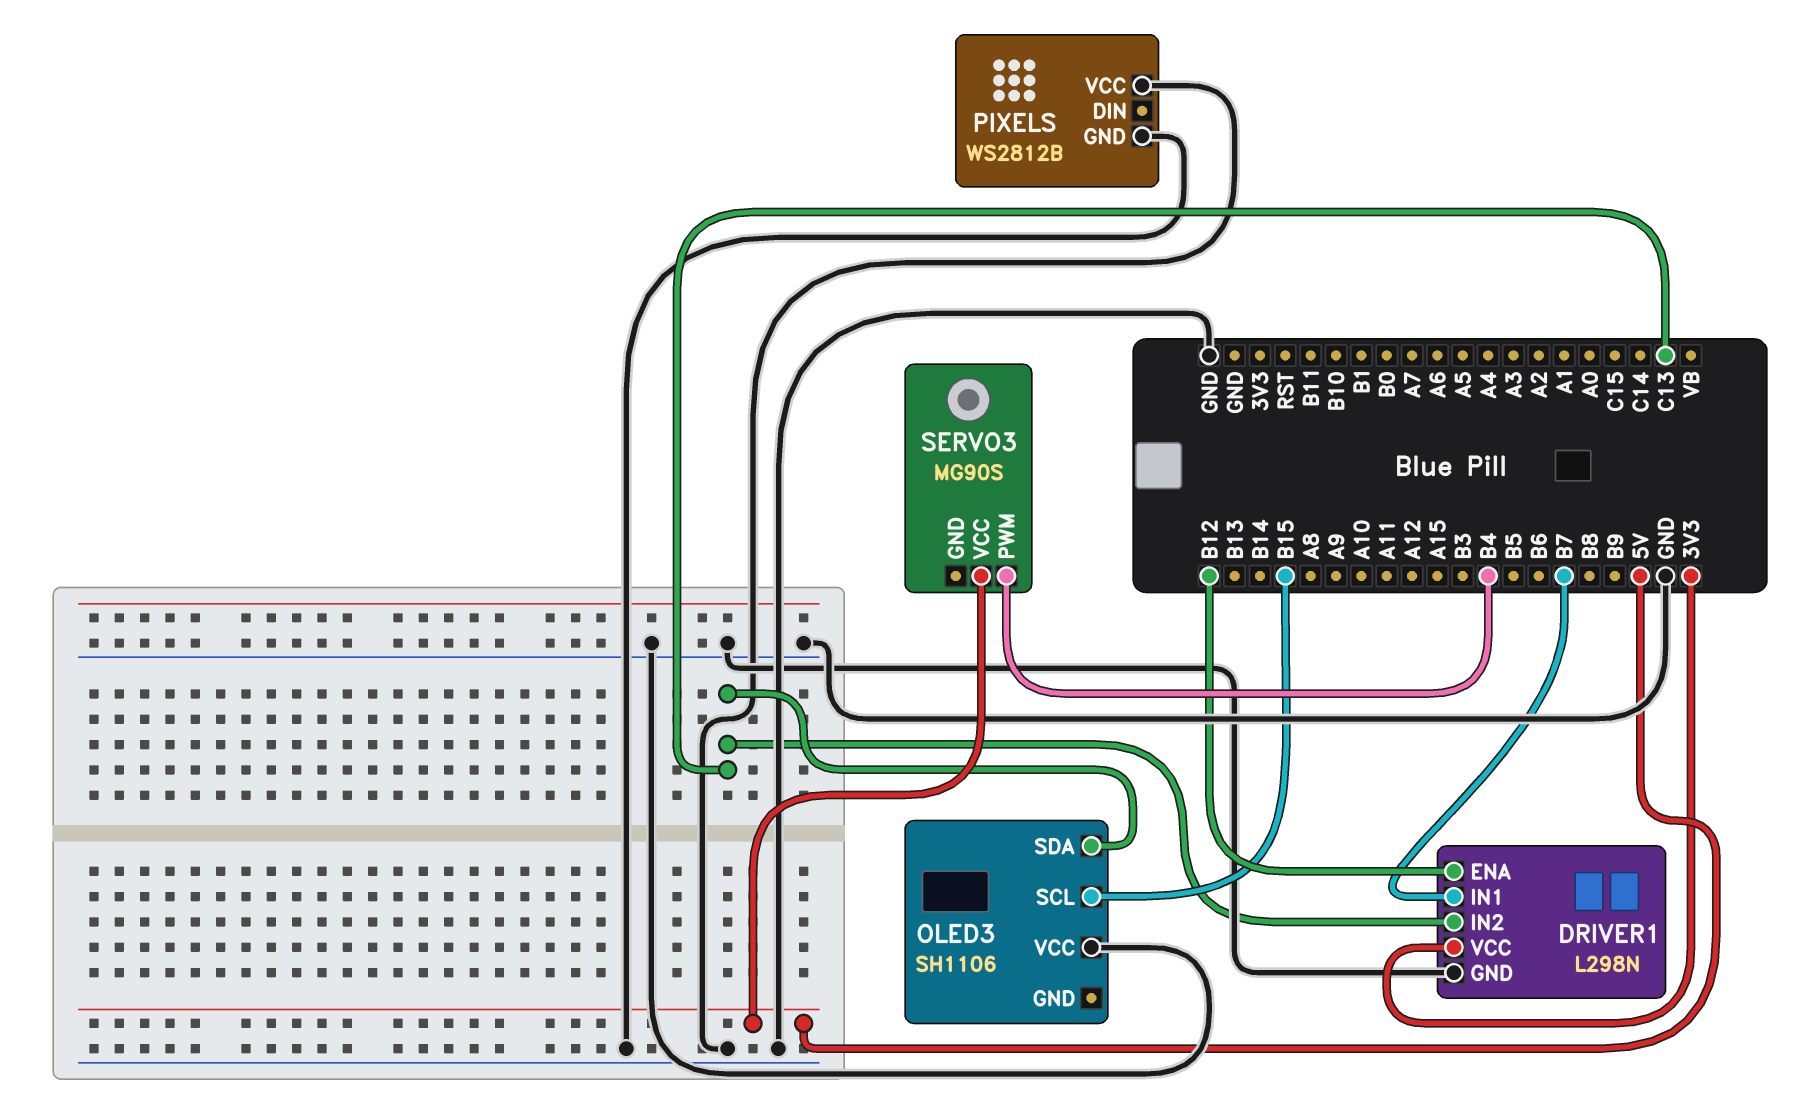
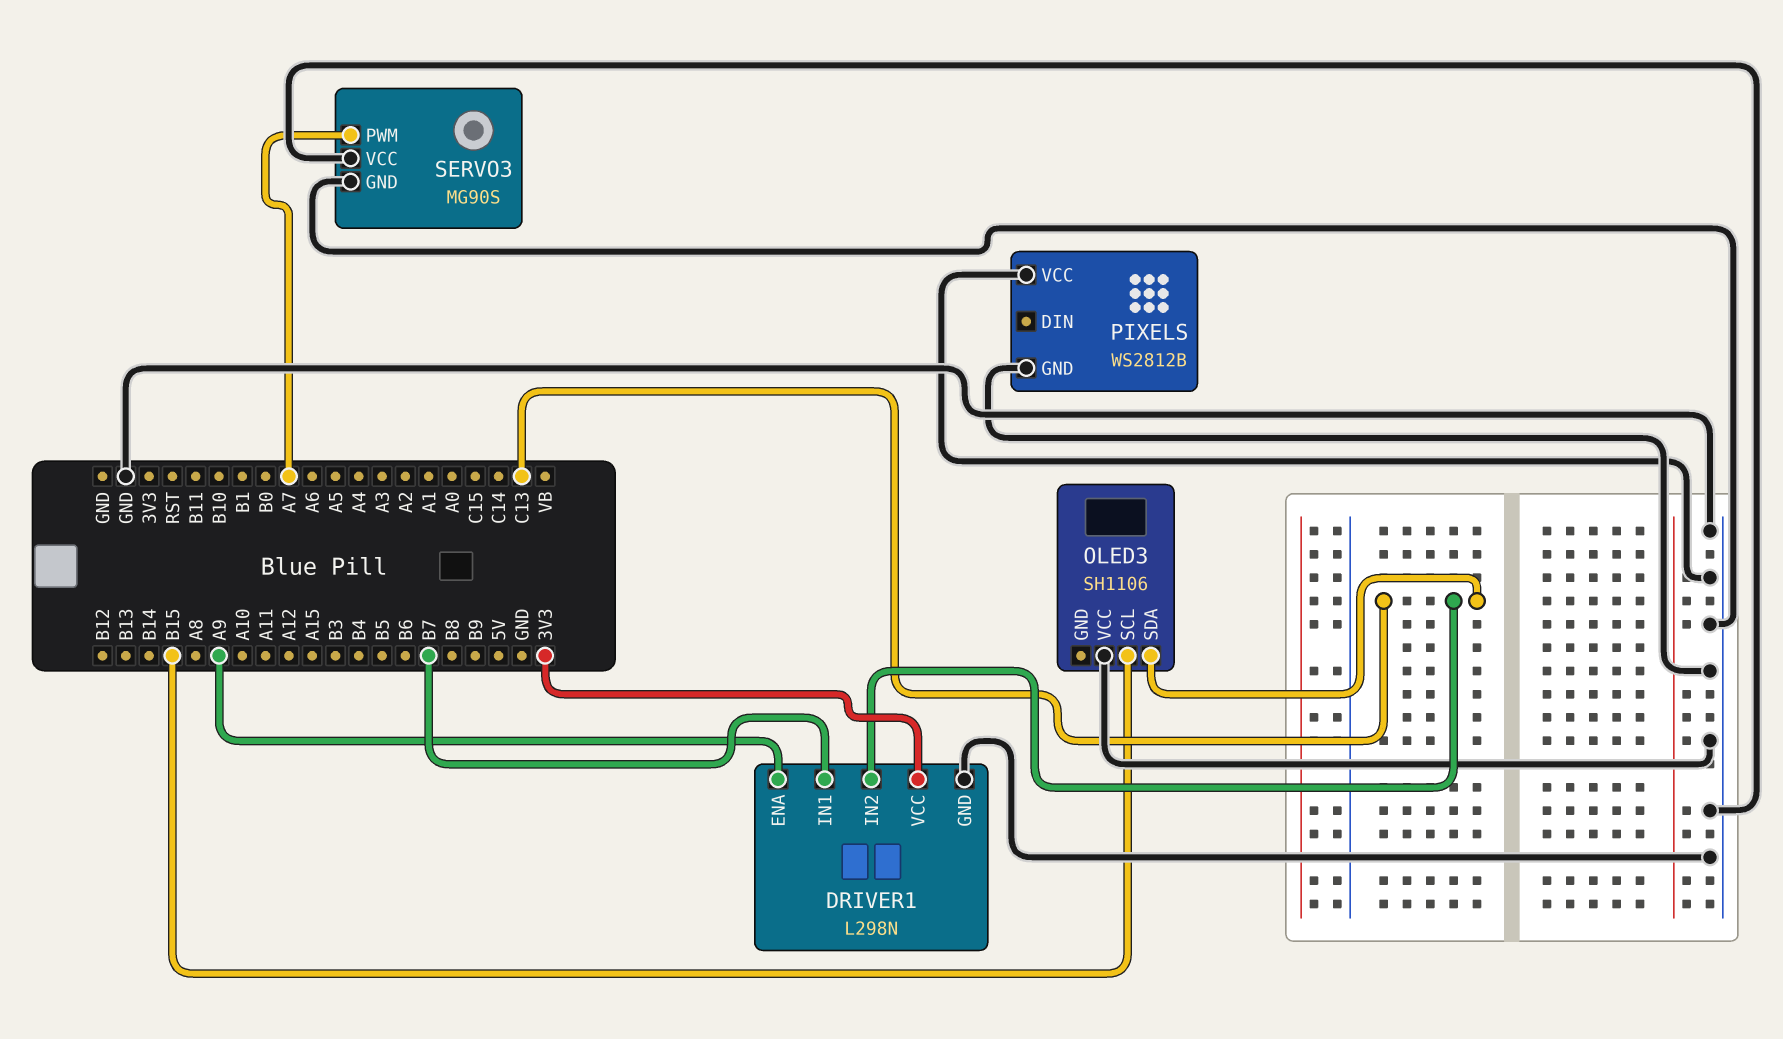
DRIVER1 pin ENA: B12 -> A9
SERVO3 pin GND: none -> GND
SERVO3 pin PWM: B4 -> A7
SERVO3 pin VCC: 5V -> GND

